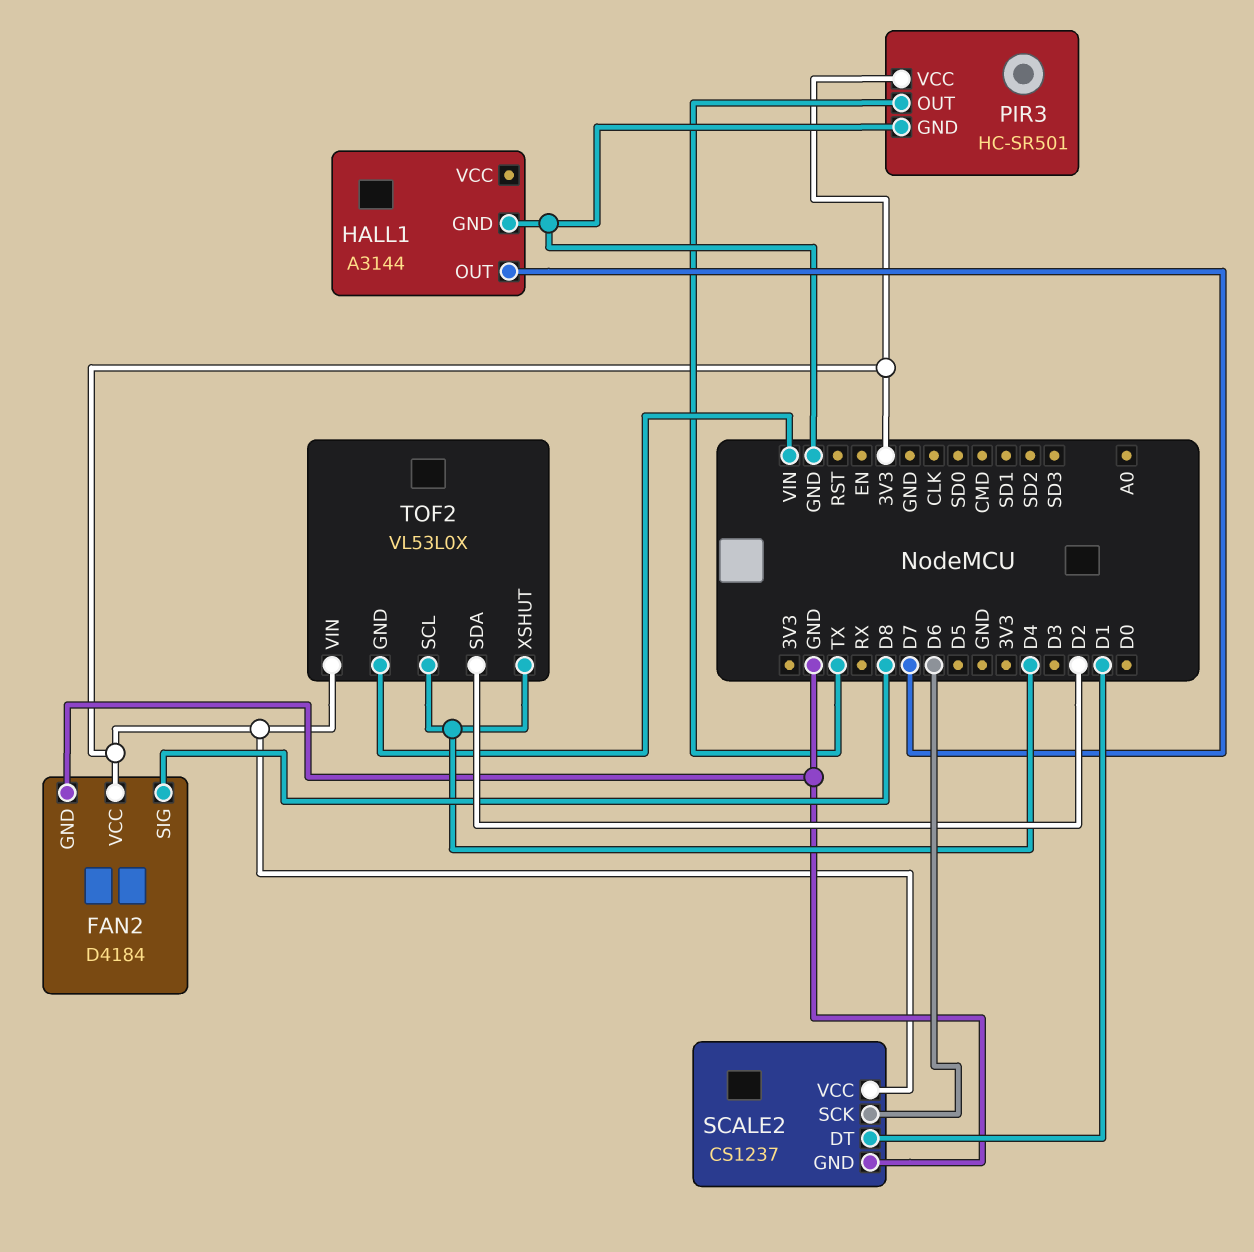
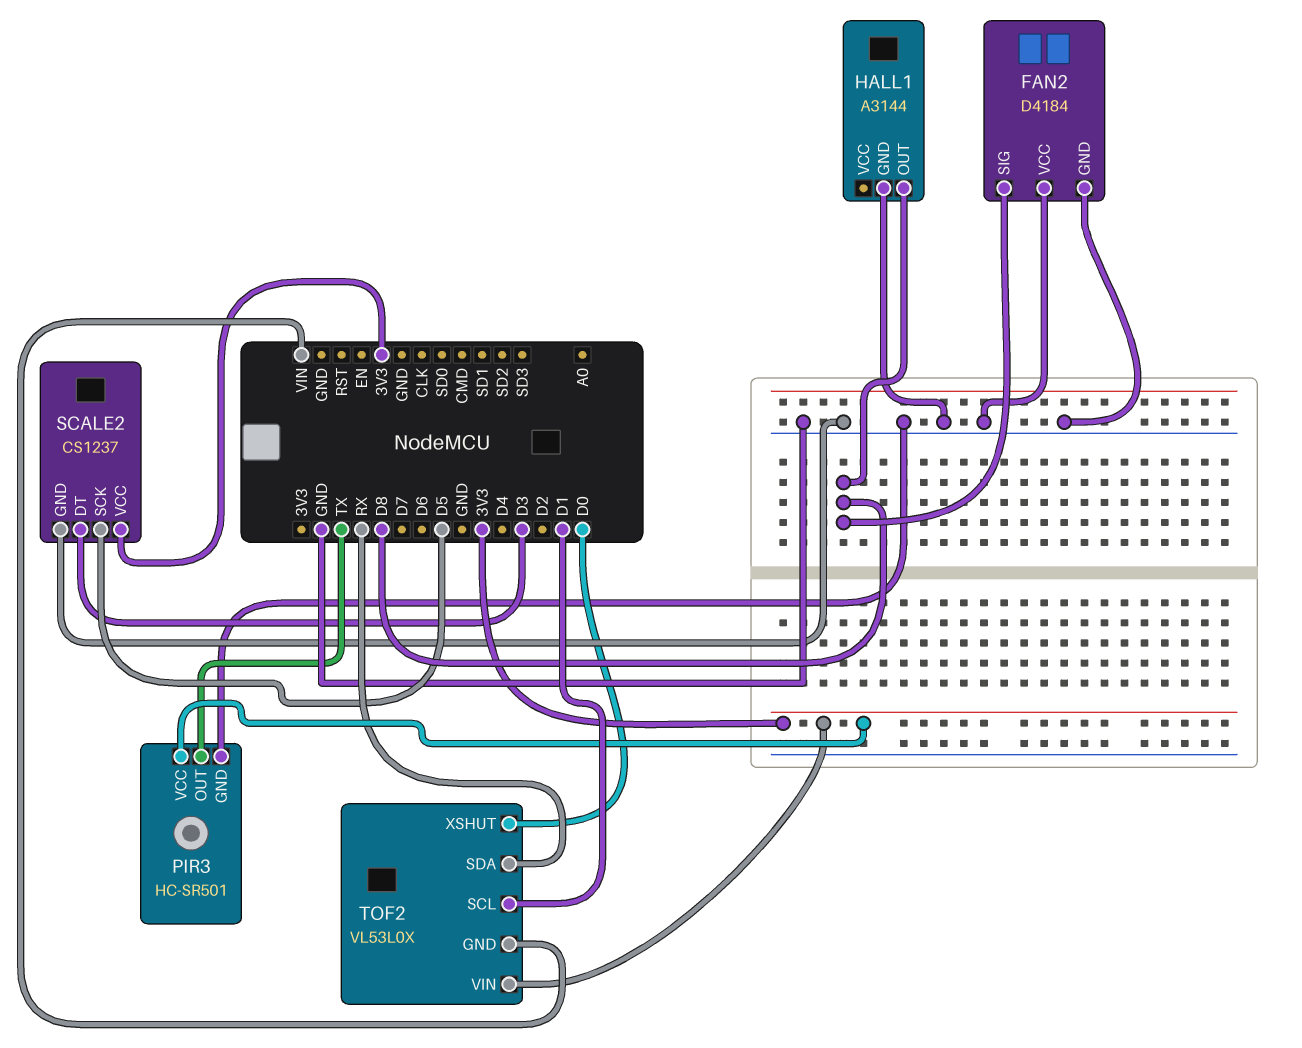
FAN2 pin VCC: 3V3 -> GND
HALL1 pin OUT: D7 -> D8
SCALE2 pin DT: D1 -> D3
SCALE2 pin SCK: D6 -> D5
TOF2 pin SCL: D4 -> D1
TOF2 pin SDA: D2 -> RX
TOF2 pin XSHUT: D4 -> D0

